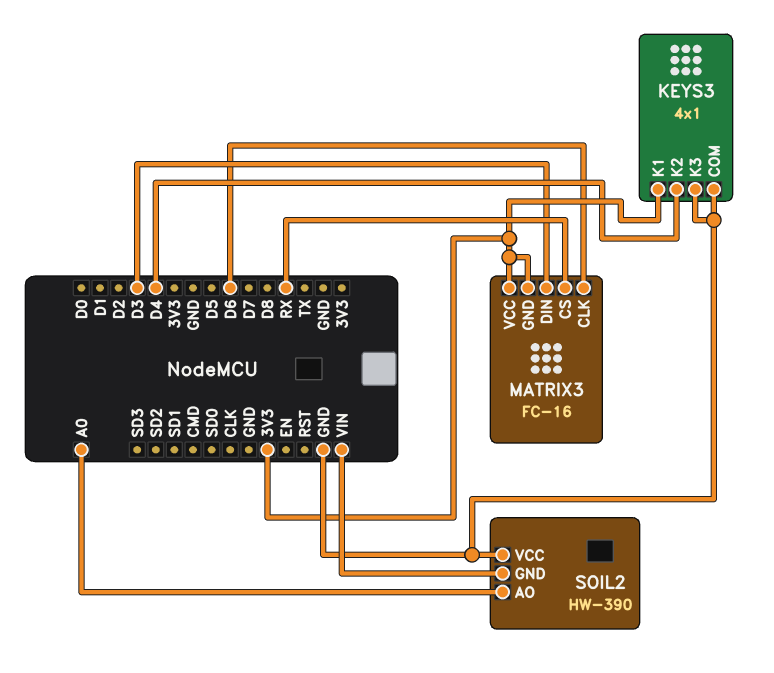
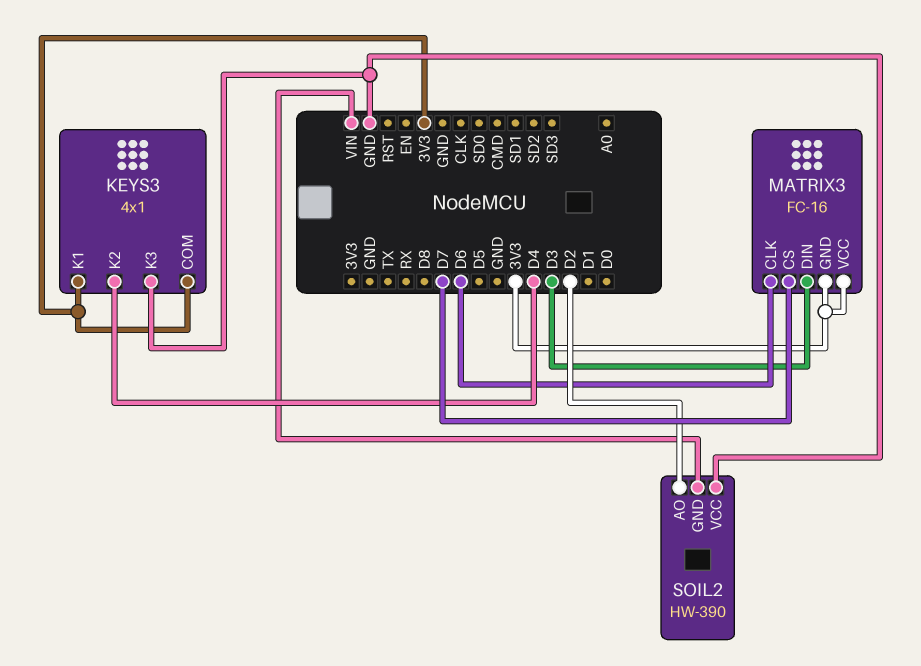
KEYS3 pin COM: GND -> 3V3
MATRIX3 pin CS: RX -> D7
SOIL2 pin AO: A0 -> D2

